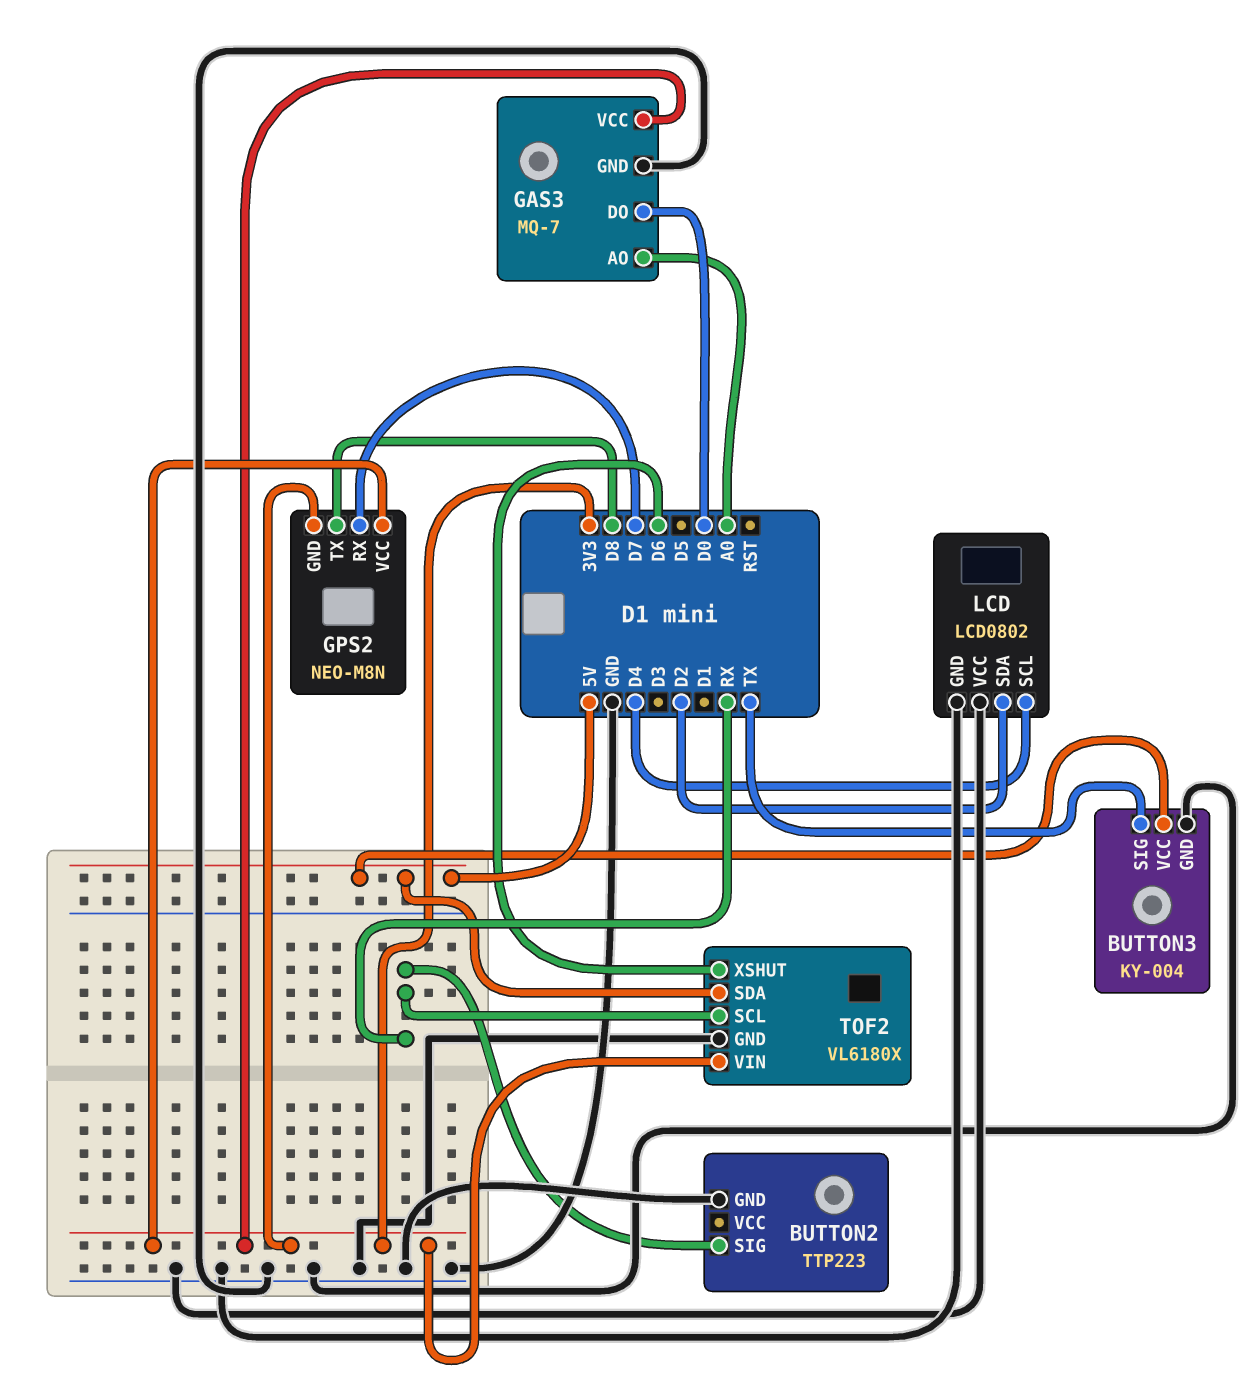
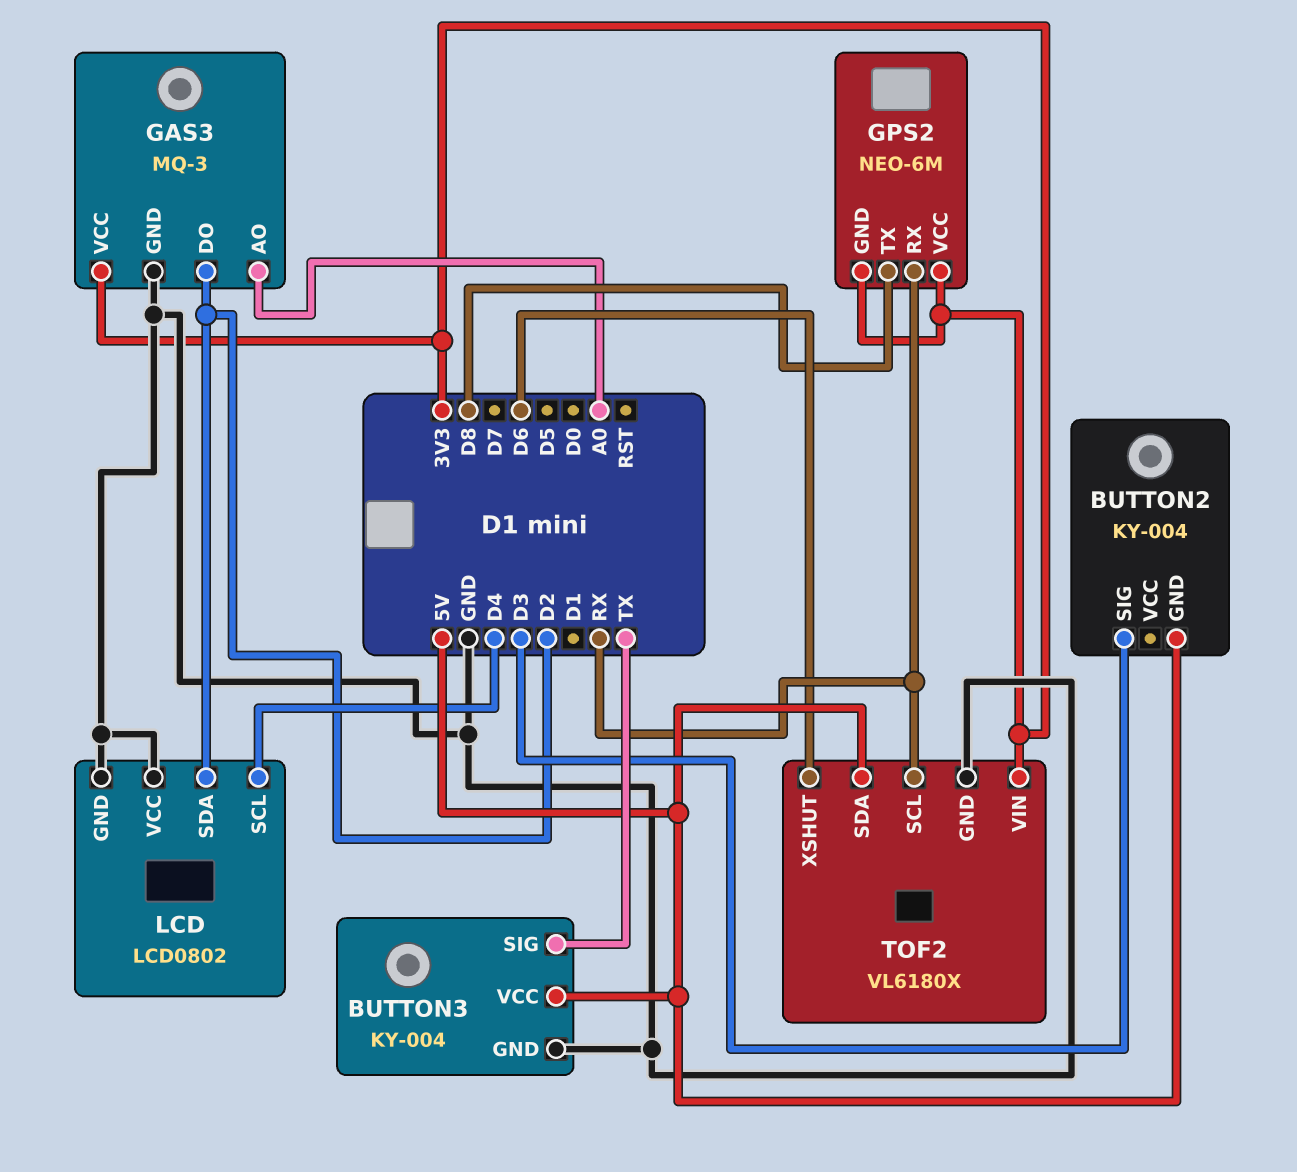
BUTTON2: TTP223 -> KY-004
BUTTON2 pin GND: GND -> 5V
BUTTON2 pin SIG: RX -> D3
GAS3: MQ-7 -> MQ-3
GAS3 pin DO: D0 -> D2
GPS2: NEO-M8N -> NEO-6M
GPS2 pin RX: D7 -> RX

